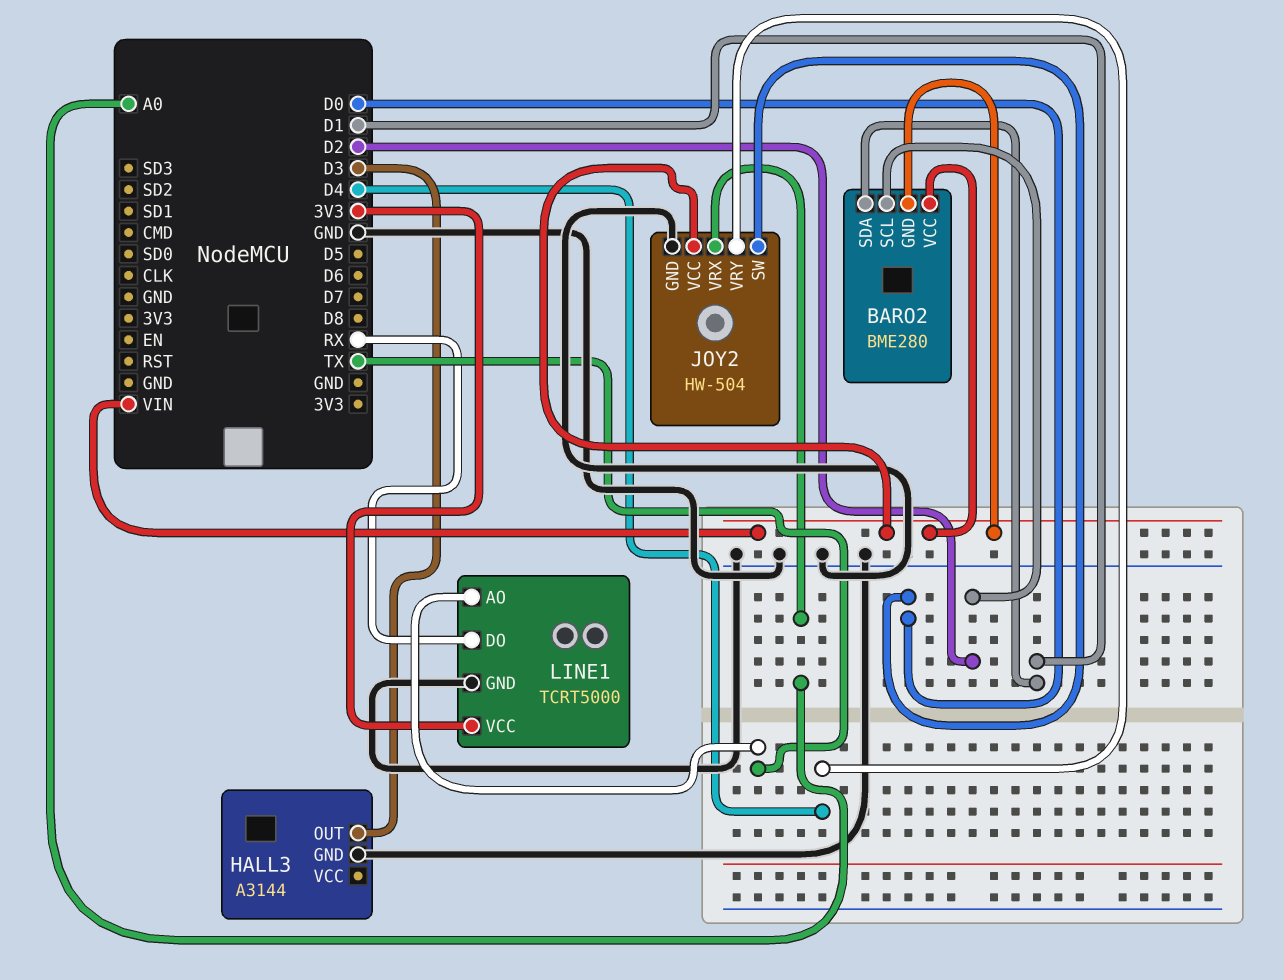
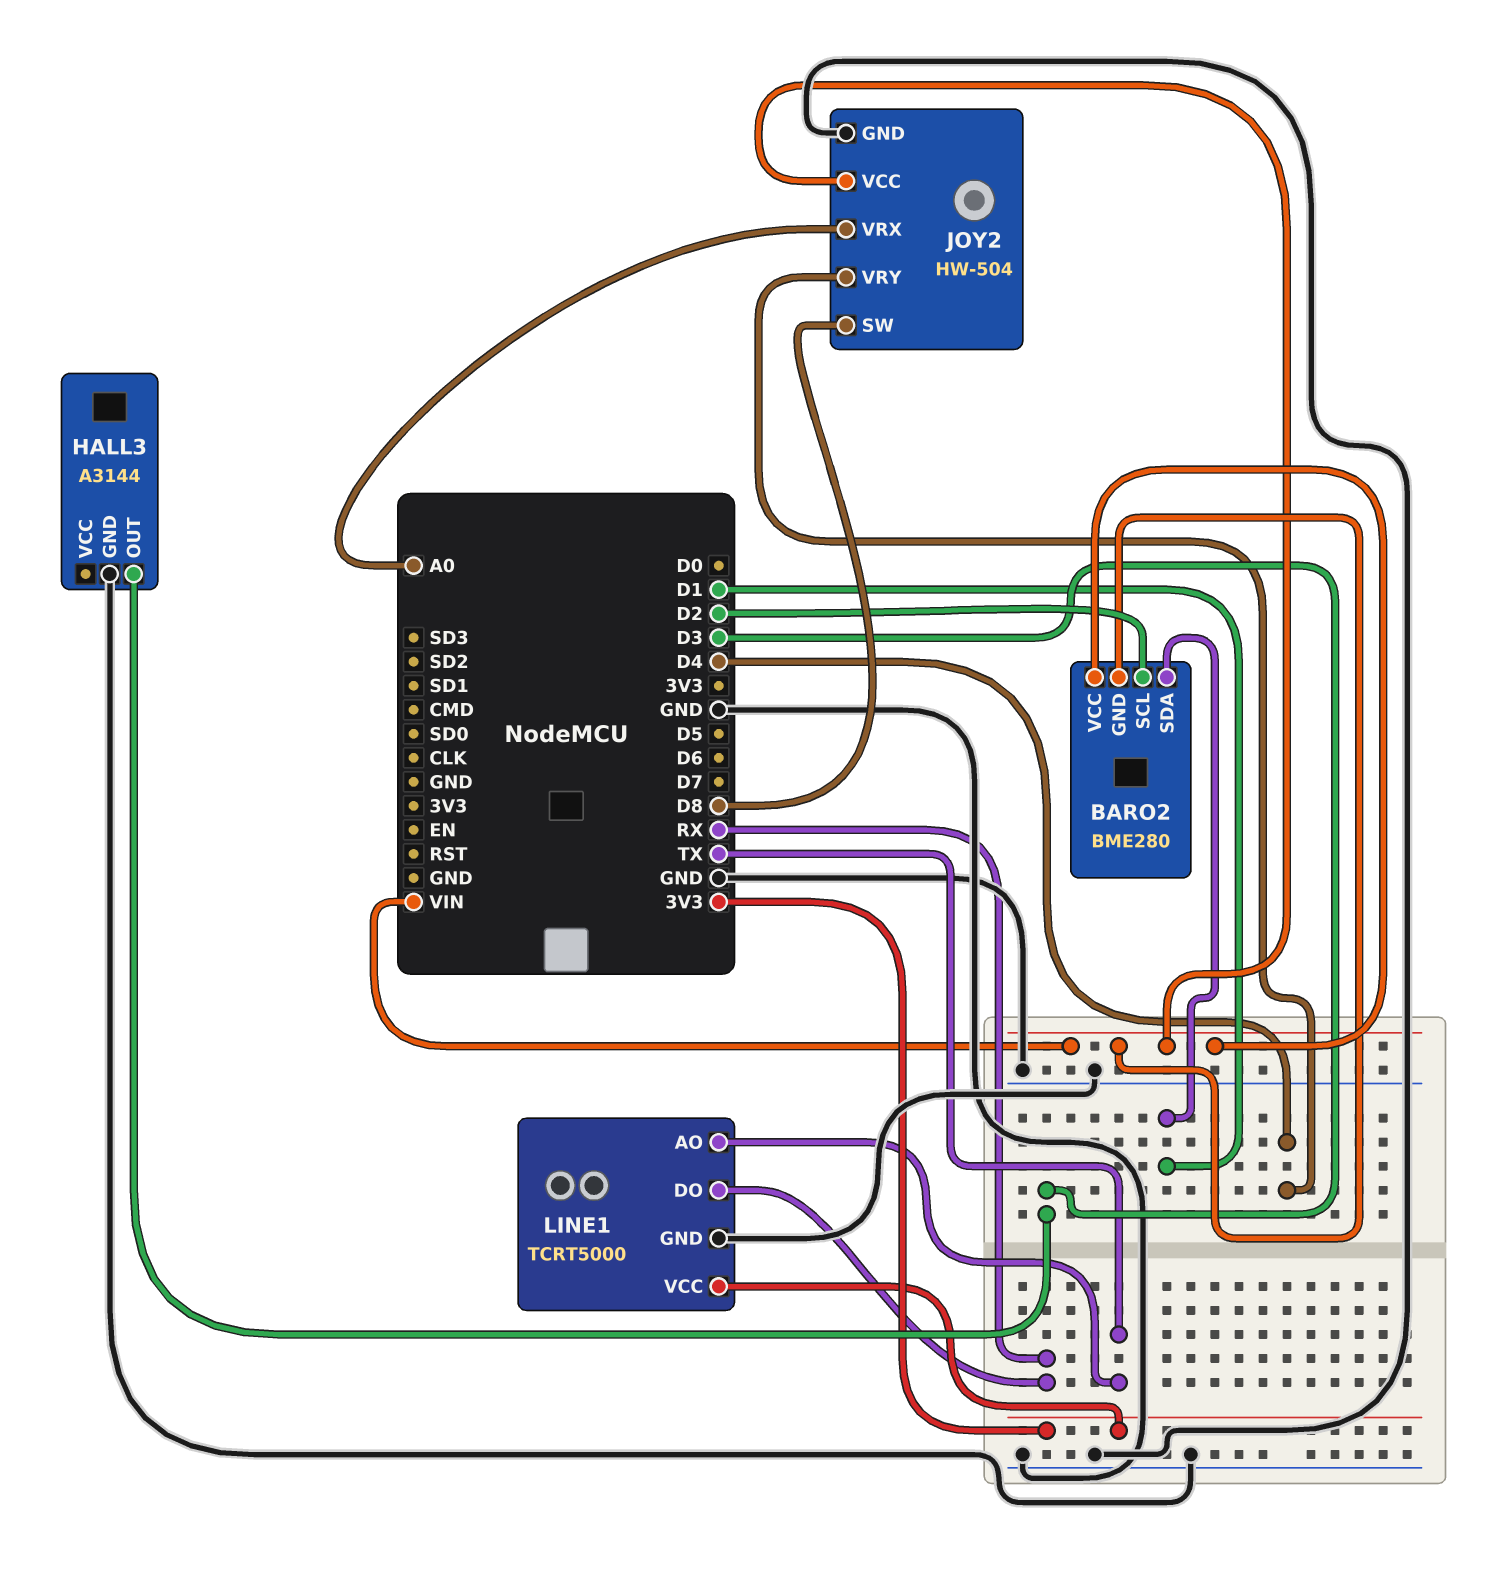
JOY2 pin SW: D0 -> D8

